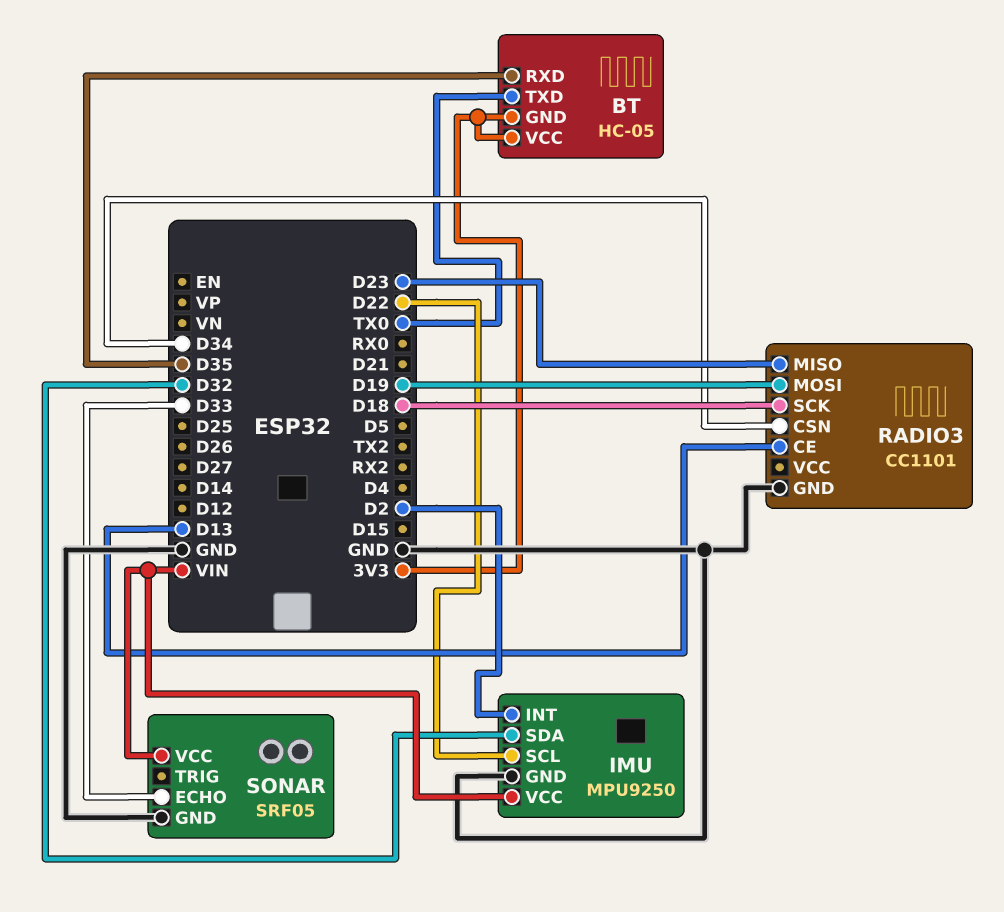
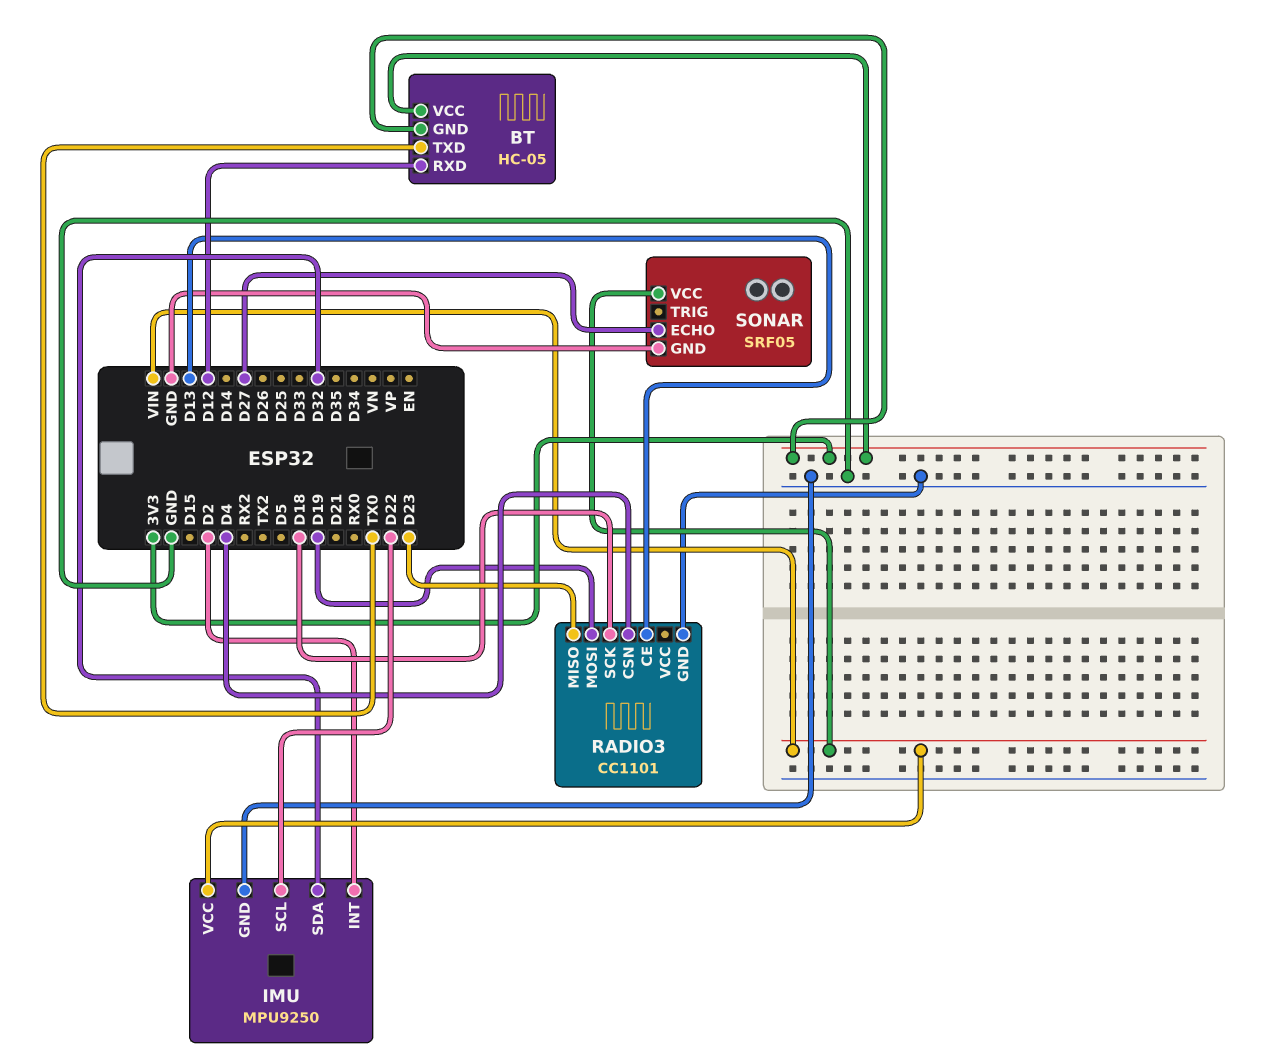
BT pin RXD: D35 -> D12
RADIO3 pin CSN: D34 -> D4
SONAR pin ECHO: D33 -> D27

